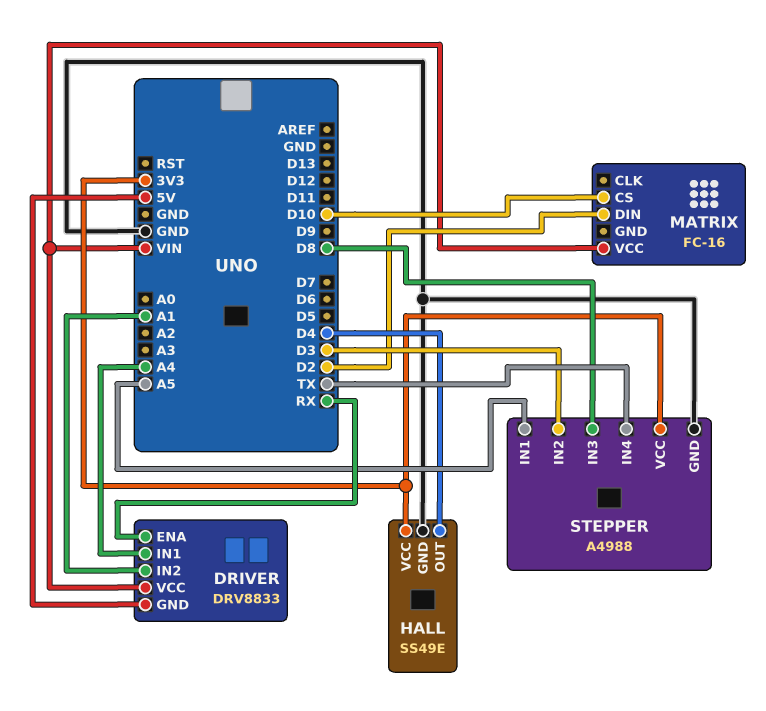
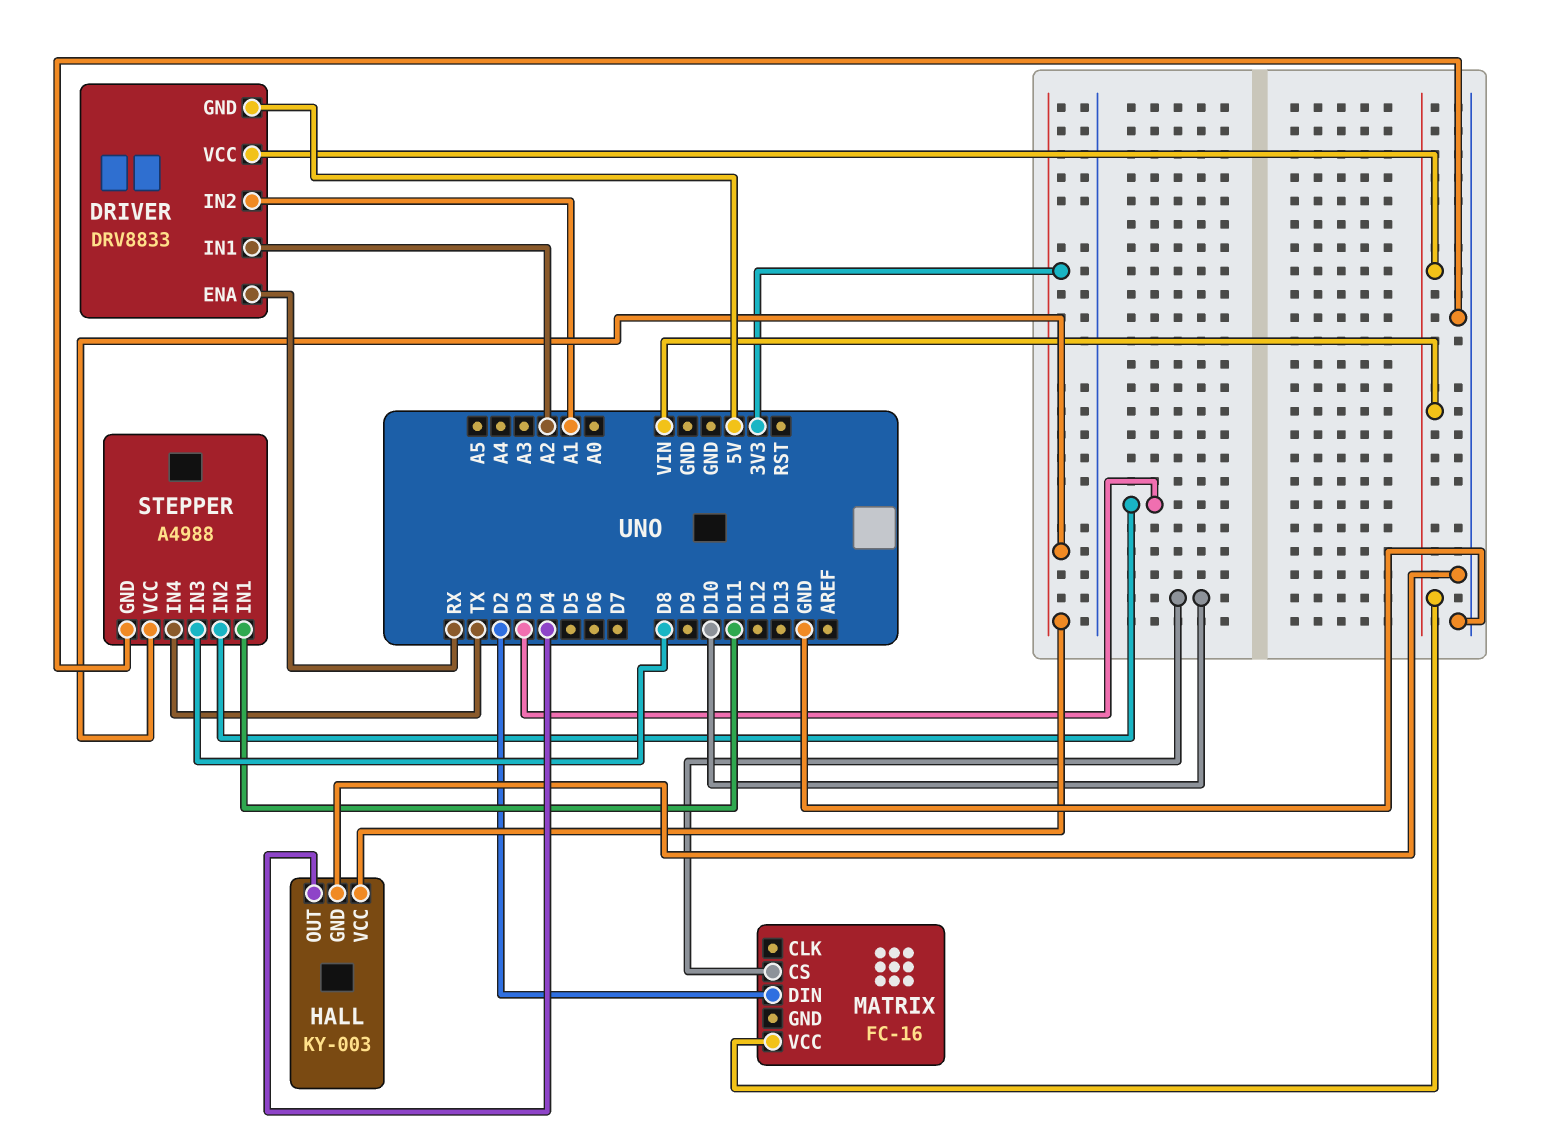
DRIVER pin IN1: A4 -> A2
HALL: SS49E -> KY-003
STEPPER pin IN1: A5 -> D11

